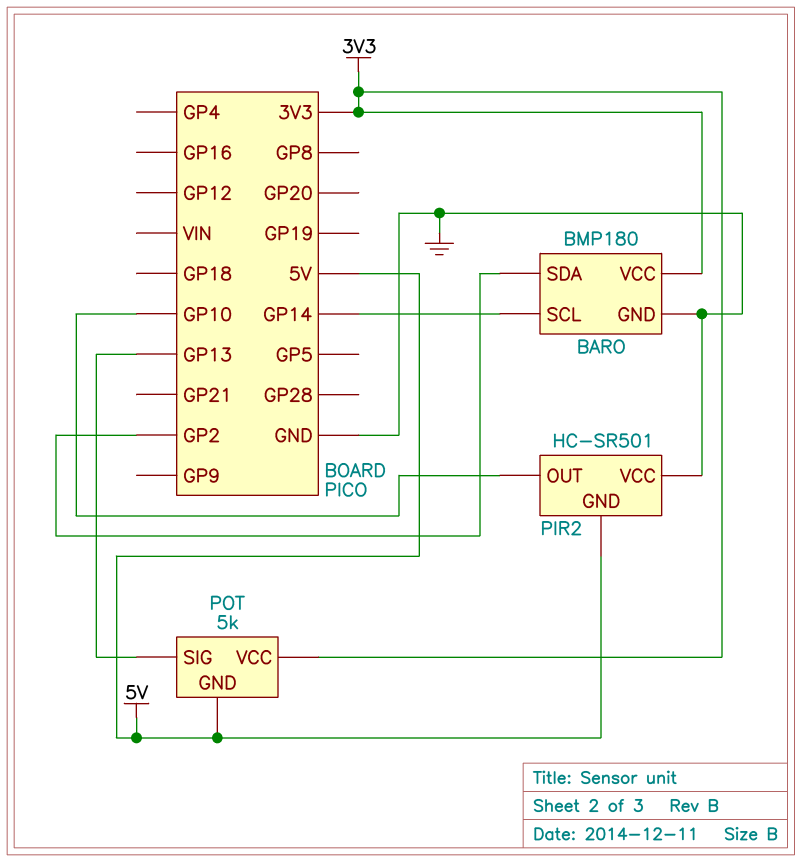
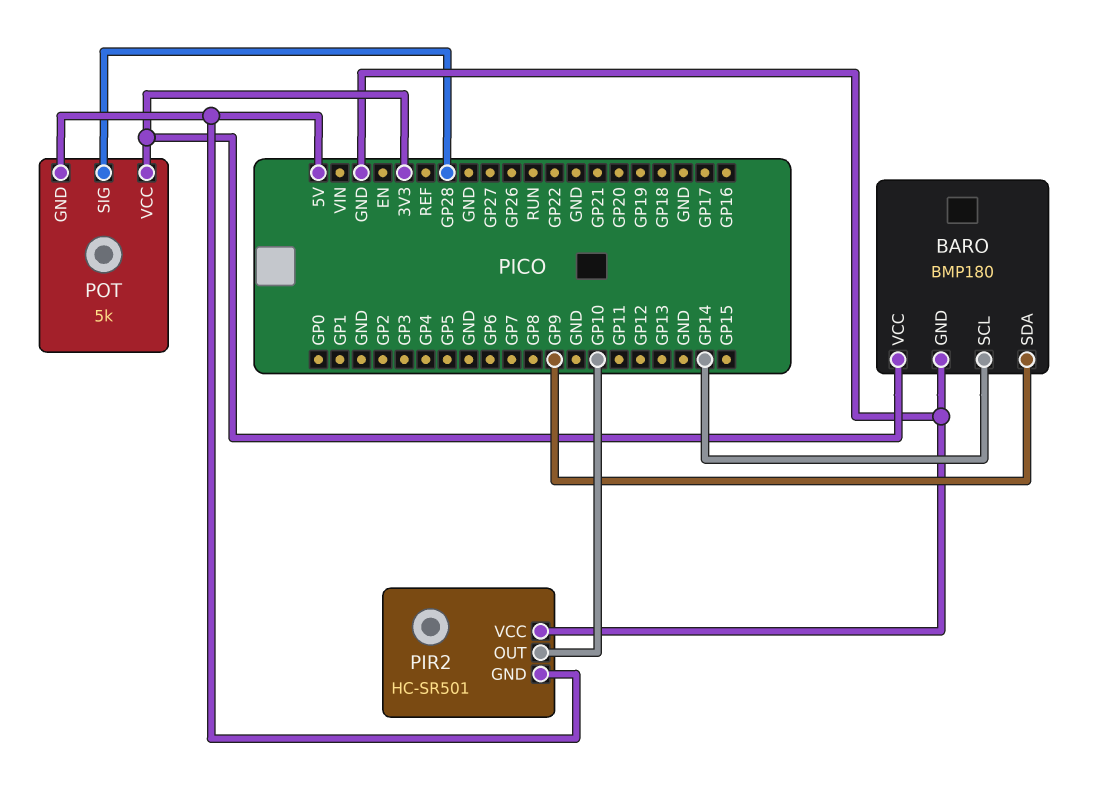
BARO pin SDA: GP2 -> GP9
POT pin SIG: GP13 -> GP28

